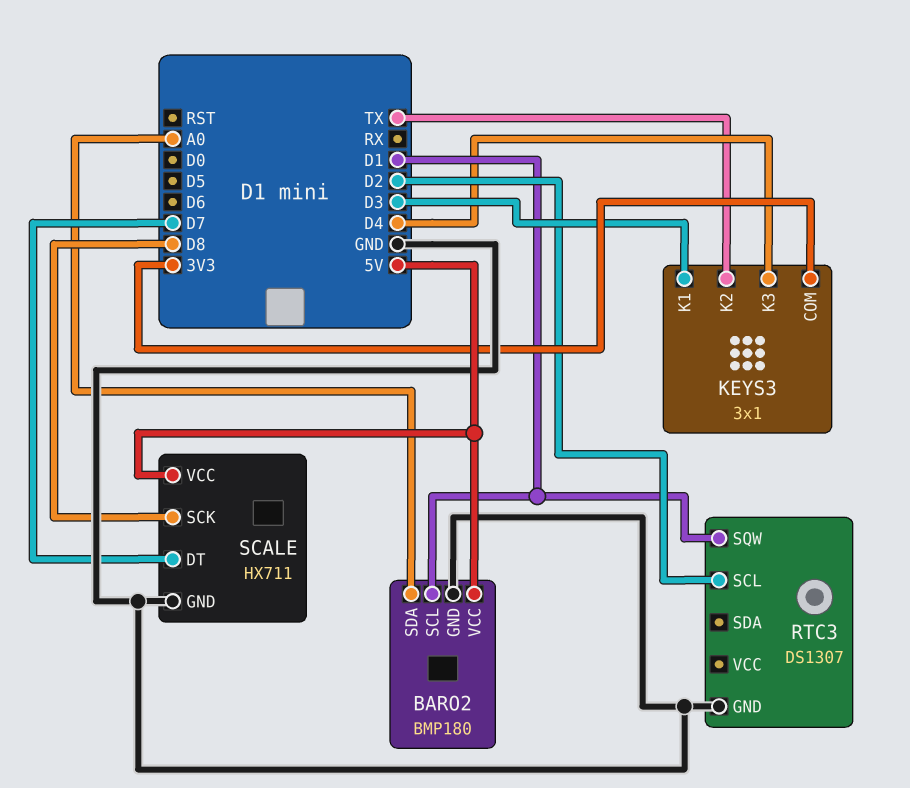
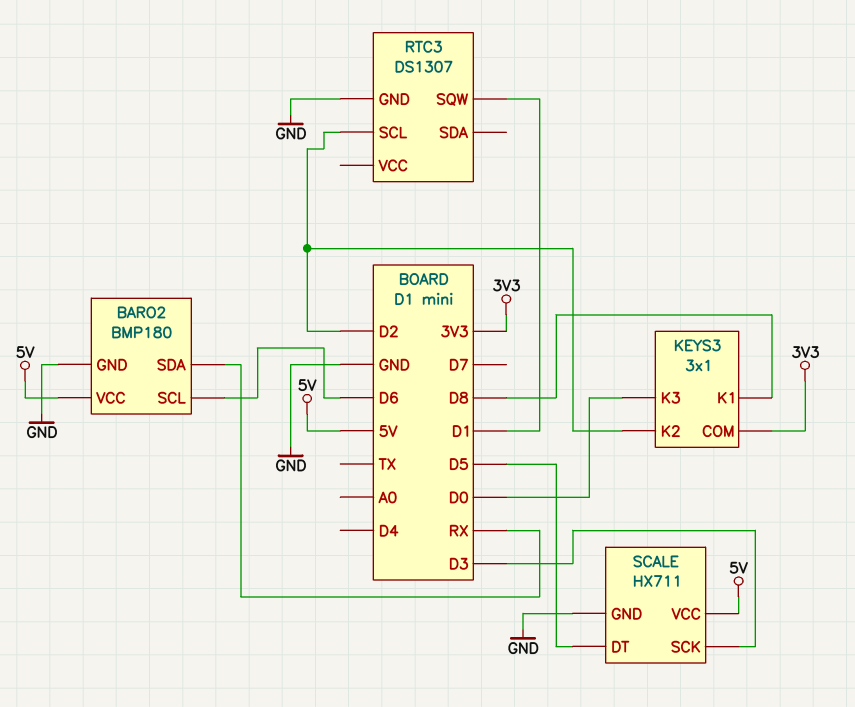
BARO2 pin SCL: D1 -> D6
BARO2 pin SDA: A0 -> RX
KEYS3 pin K1: D3 -> D8
KEYS3 pin K2: TX -> D2
KEYS3 pin K3: D4 -> D0
SCALE pin DT: D7 -> D5
SCALE pin SCK: D8 -> D3

